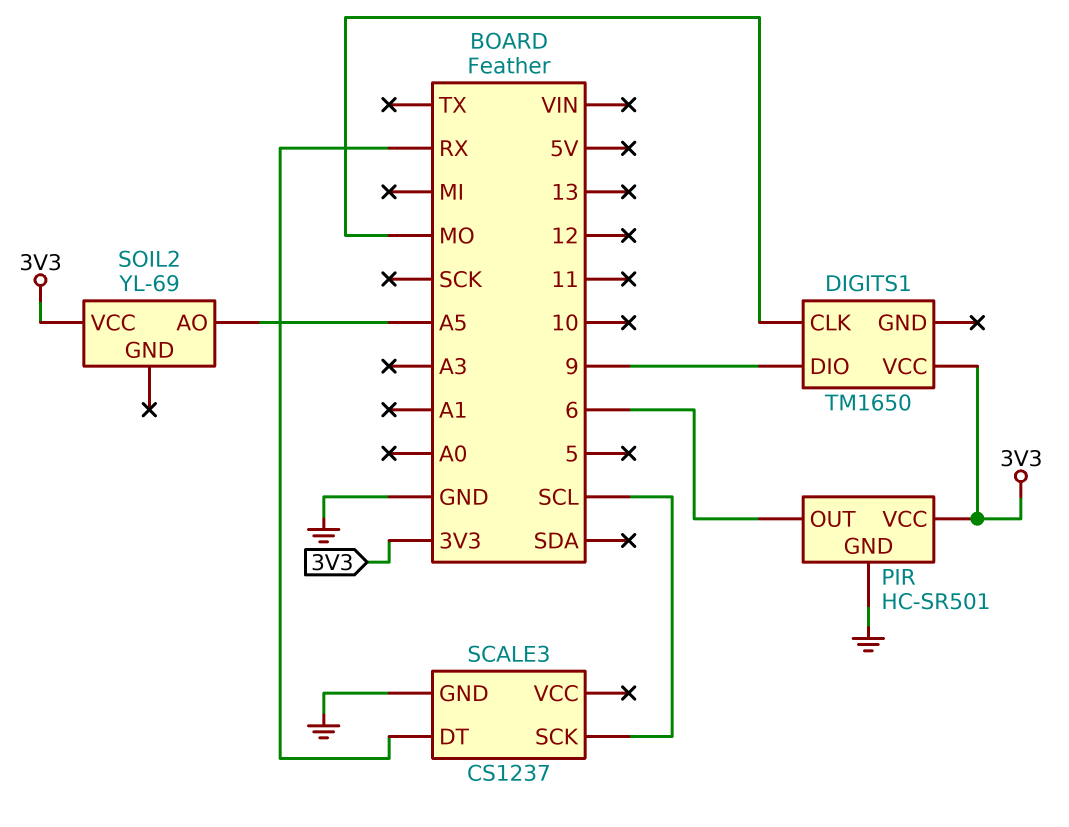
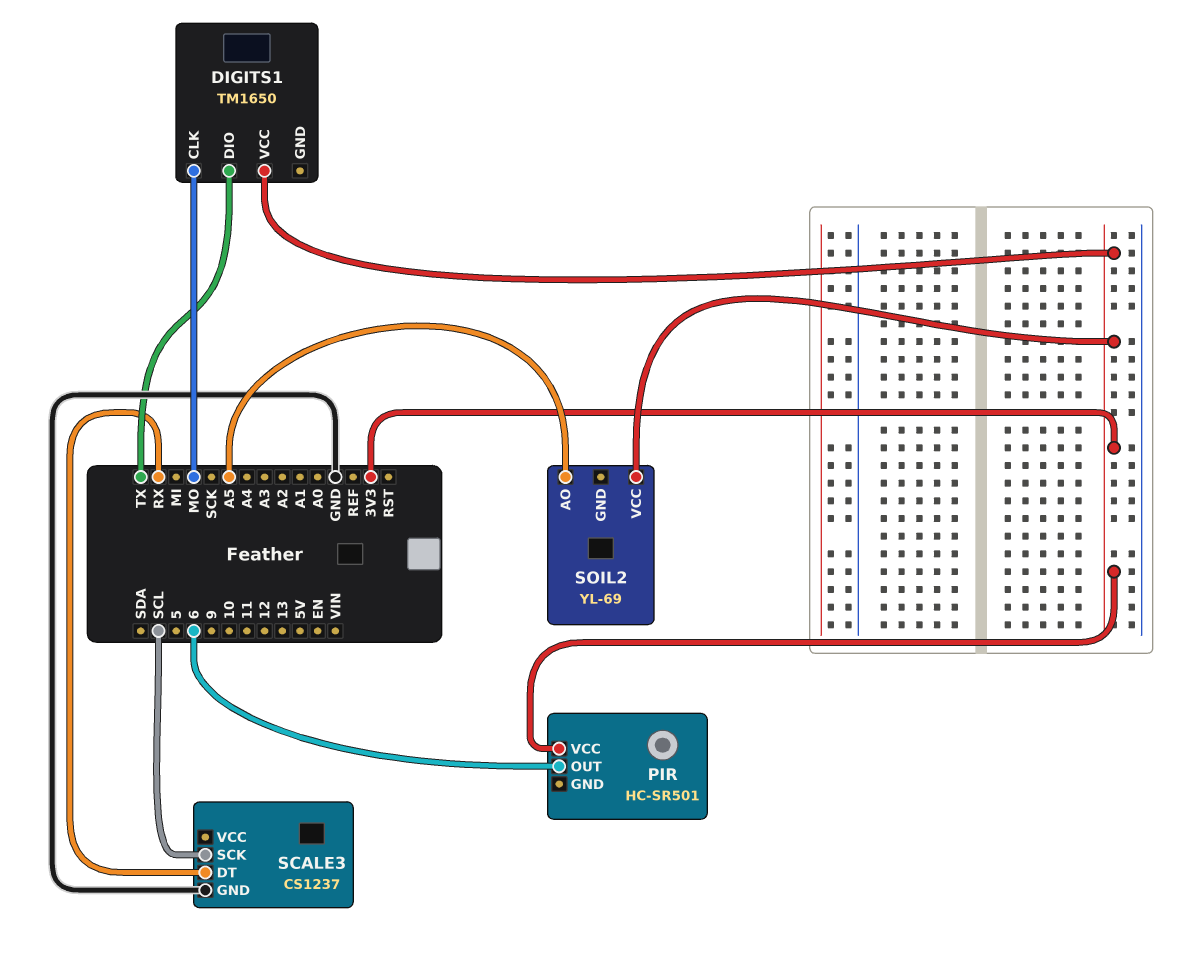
DIGITS1 pin DIO: 9 -> TX
PIR pin GND: GND -> none

